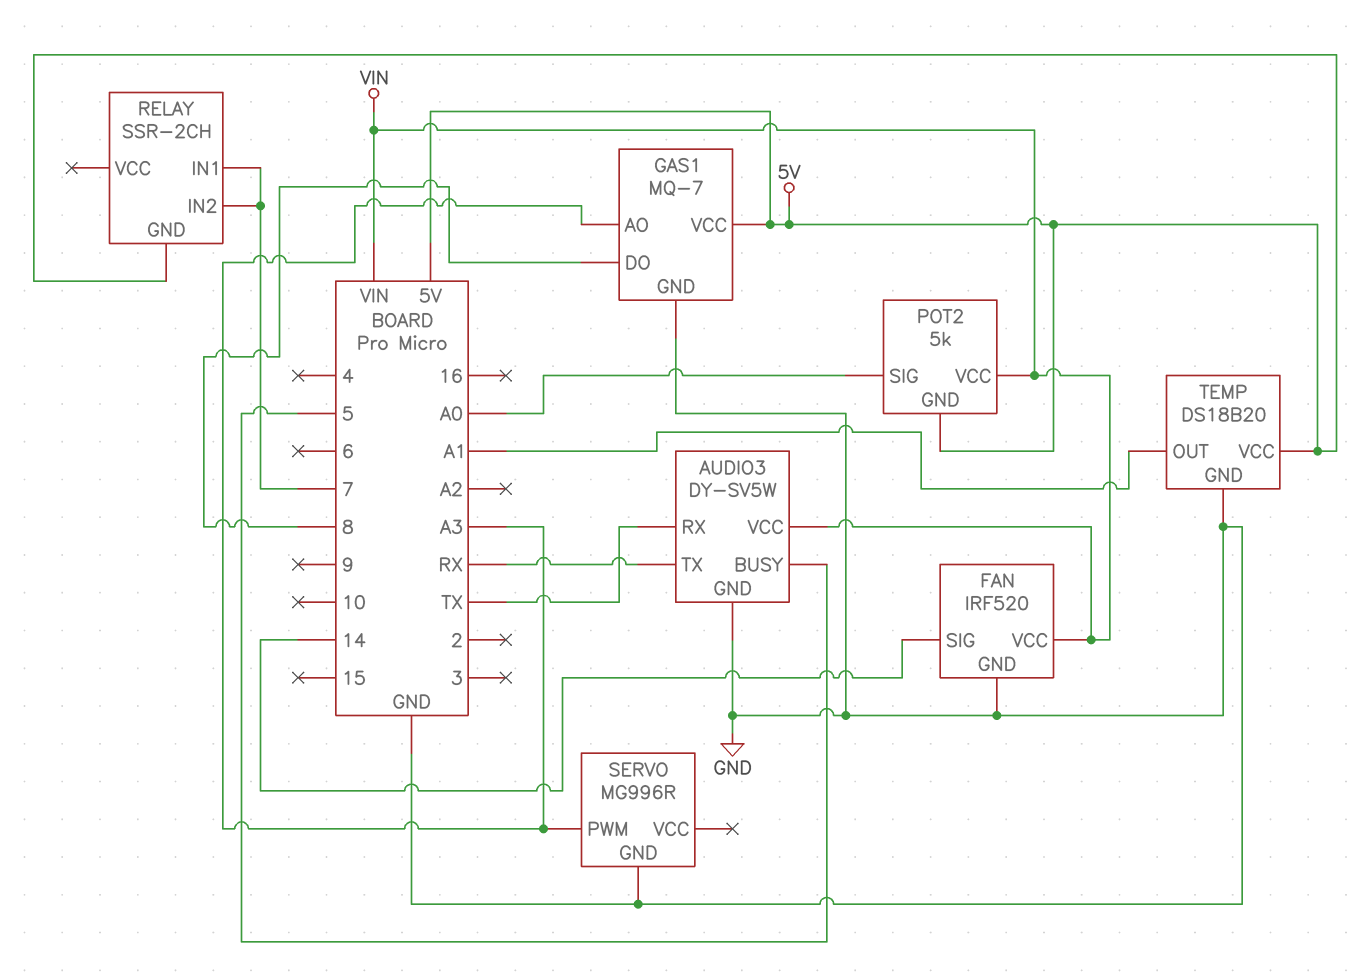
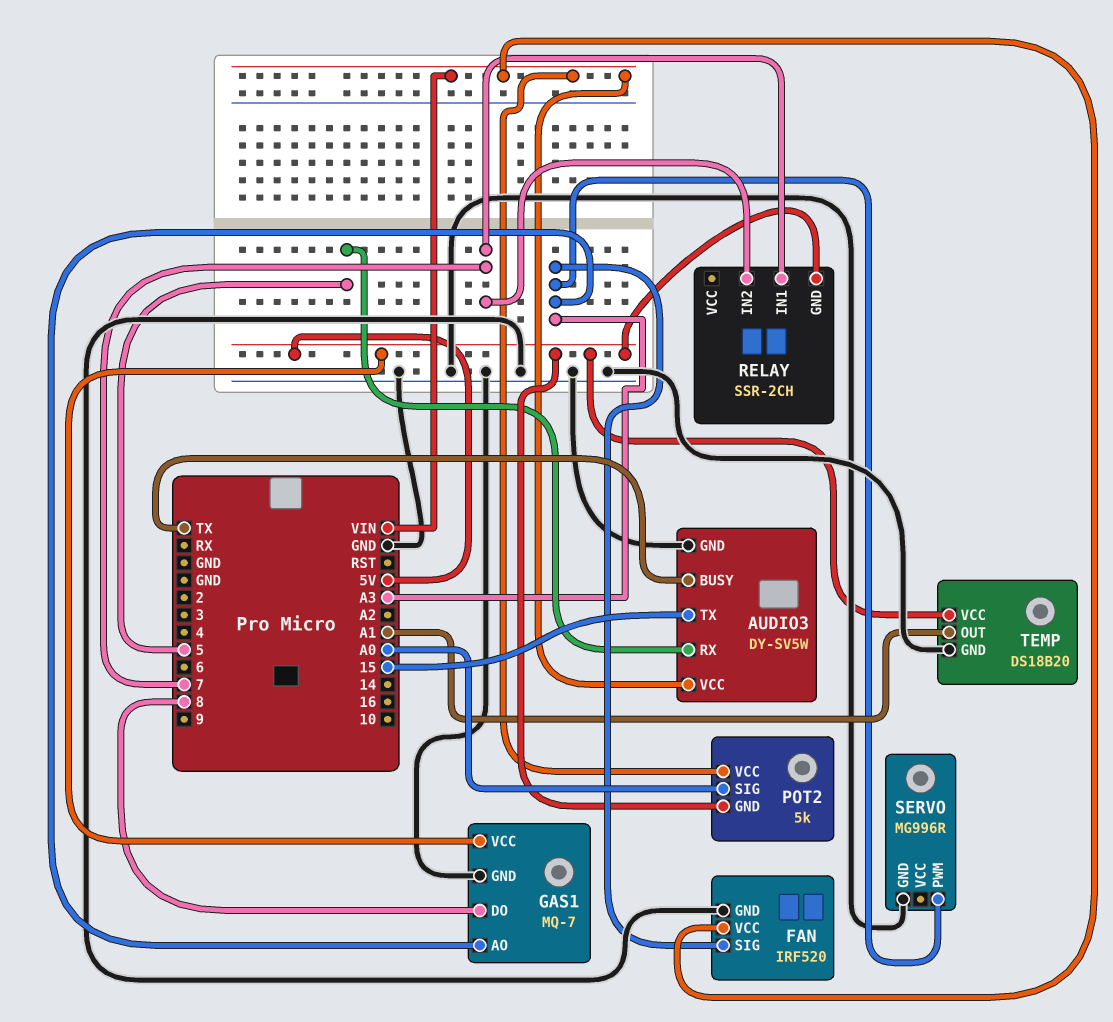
AUDIO3 pin BUSY: 5 -> TX
AUDIO3 pin RX: TX -> 5
AUDIO3 pin TX: RX -> 15
FAN pin SIG: 14 -> A3

